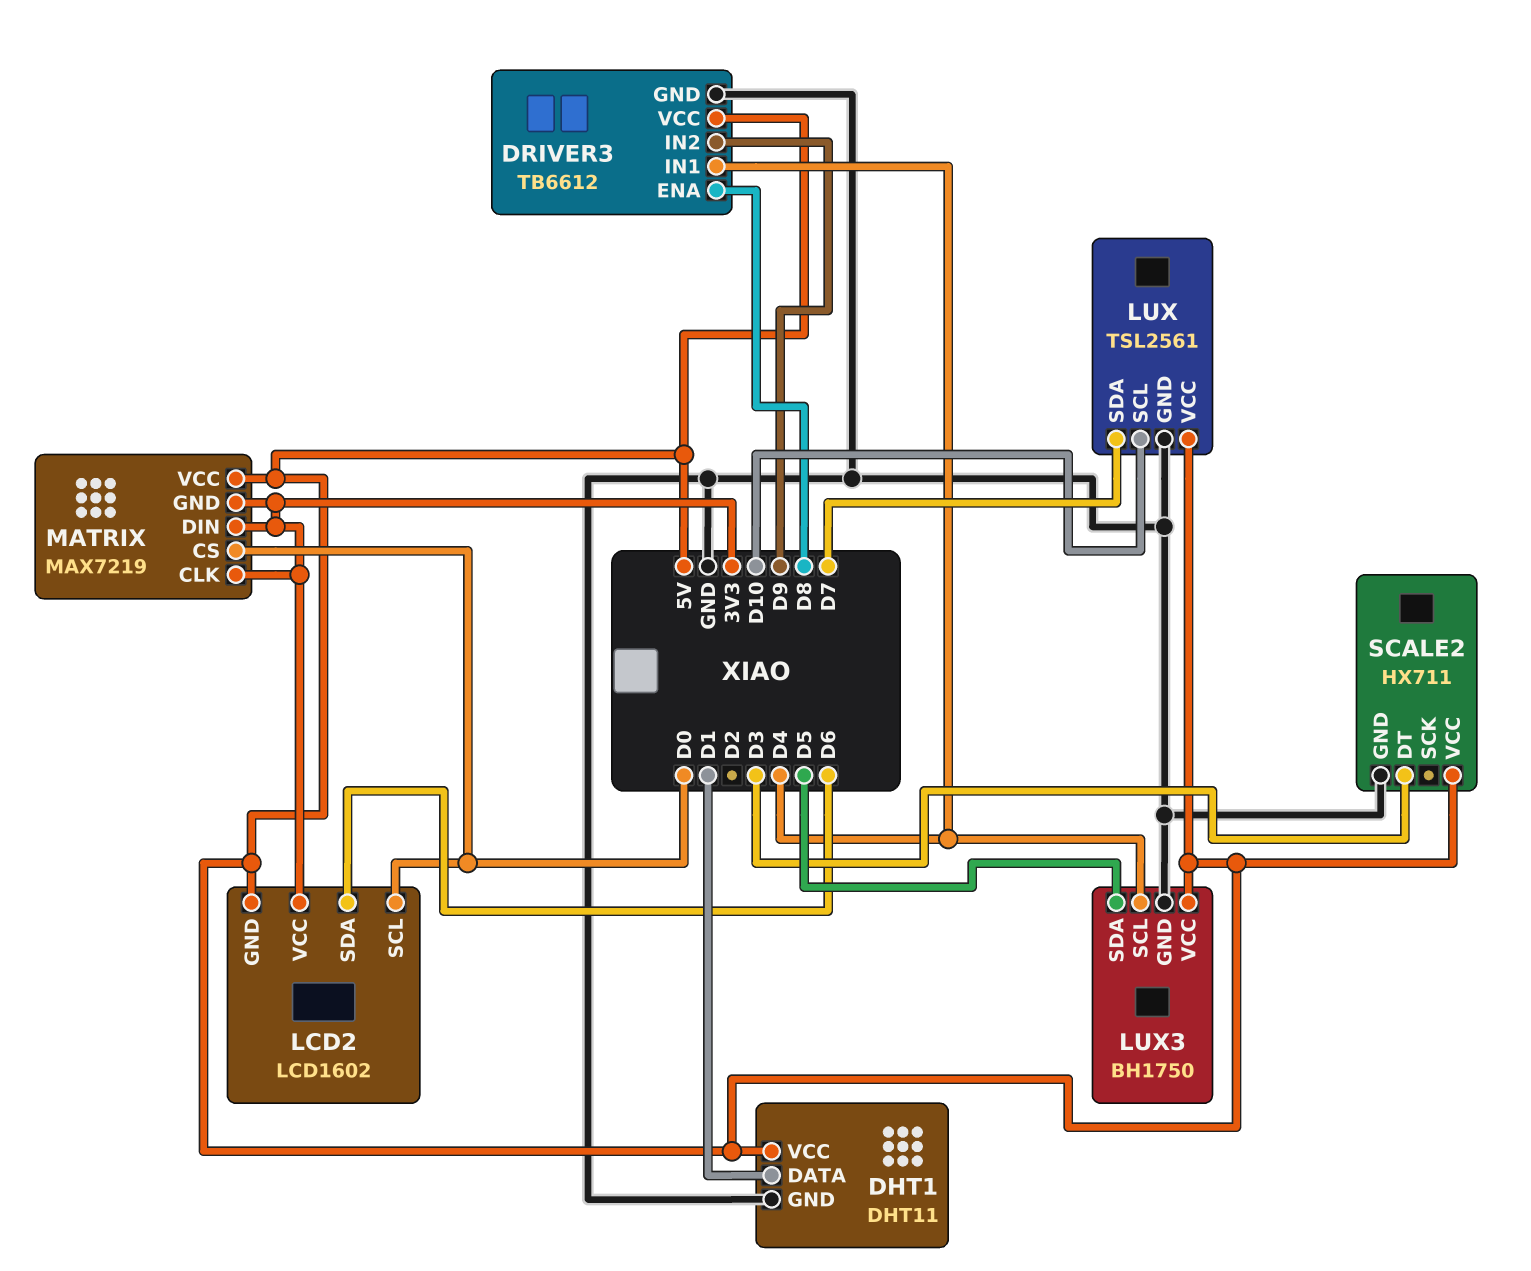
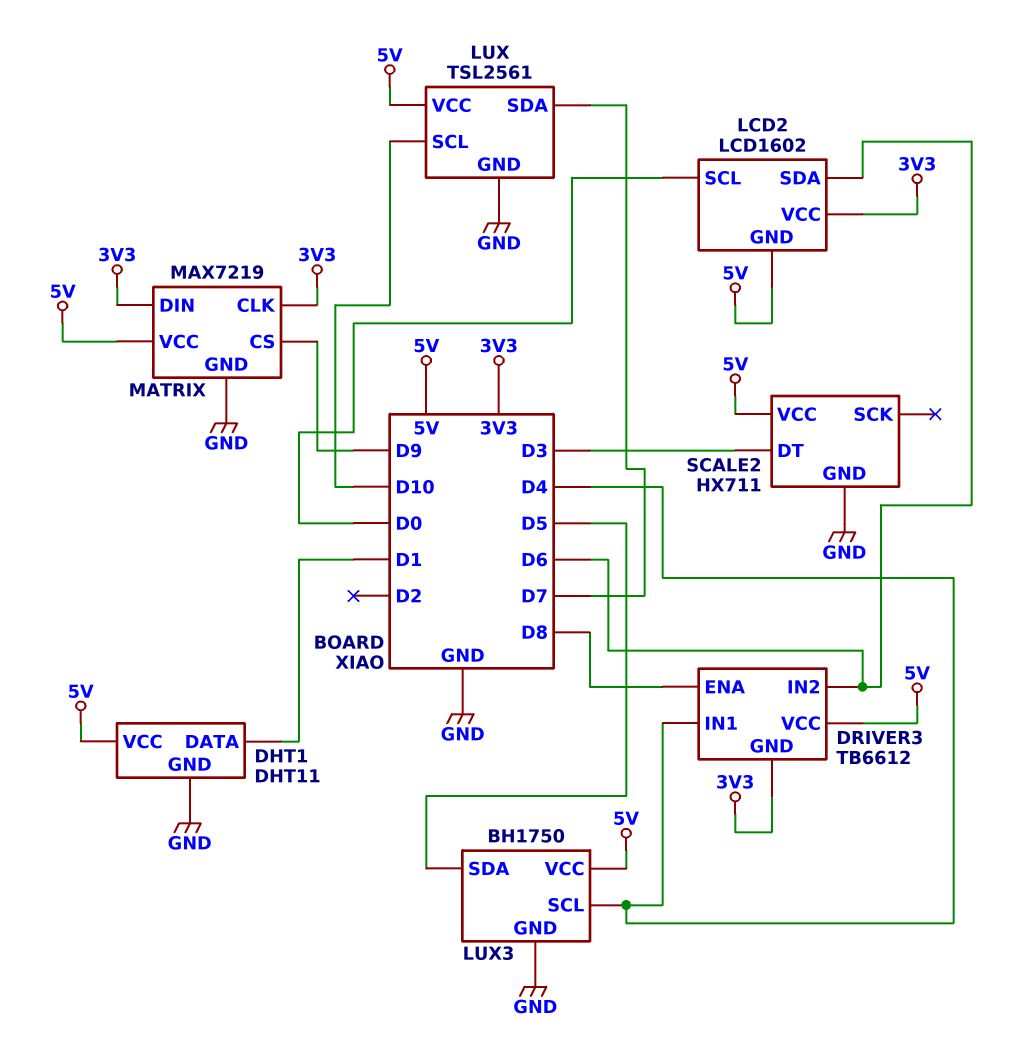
DRIVER3 pin GND: GND -> 3V3
DRIVER3 pin IN2: D9 -> D6
MATRIX pin CS: D0 -> D9
MATRIX pin GND: 3V3 -> GND

